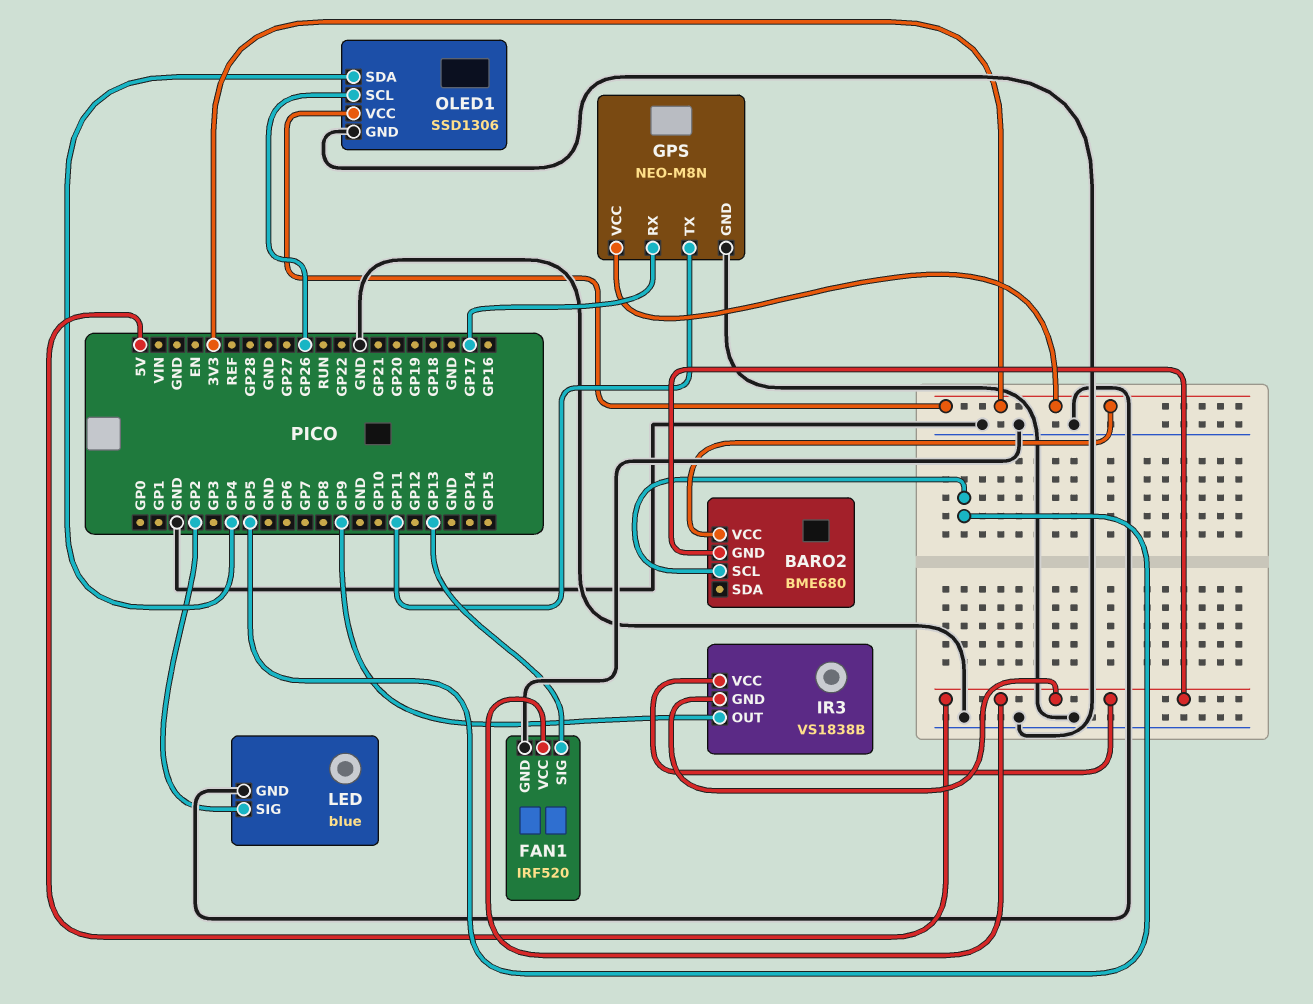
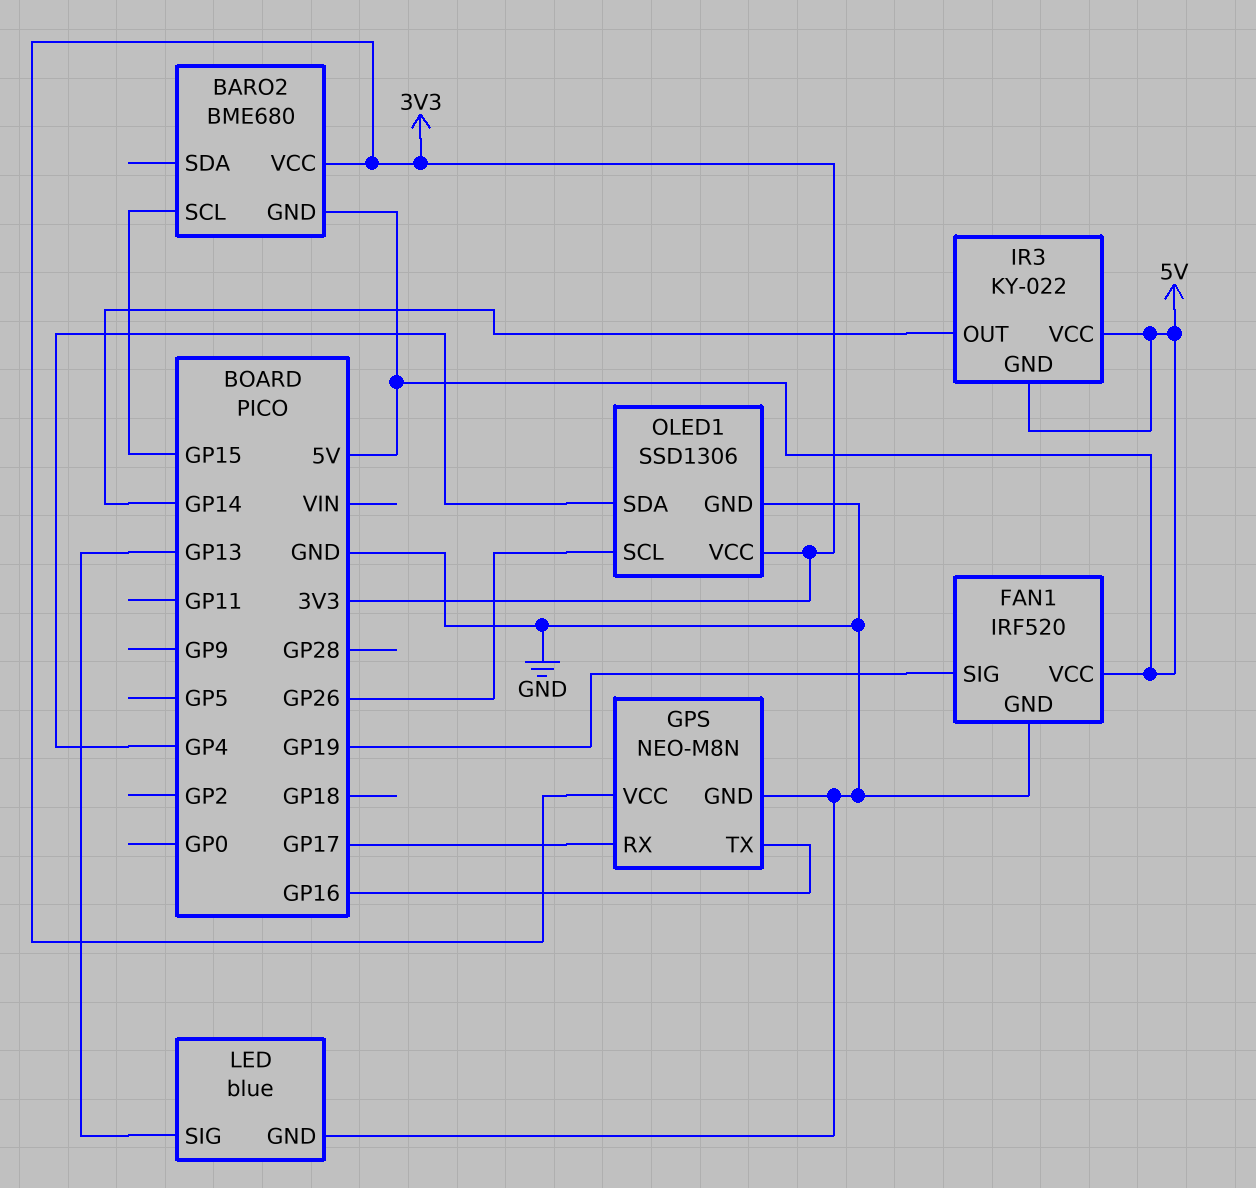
BARO2 pin SCL: GP5 -> GP15
FAN1 pin SIG: GP13 -> GP19
GPS pin TX: GP11 -> GP16
IR3: VS1838B -> KY-022
IR3 pin OUT: GP9 -> GP14
LED pin SIG: GP2 -> GP13

